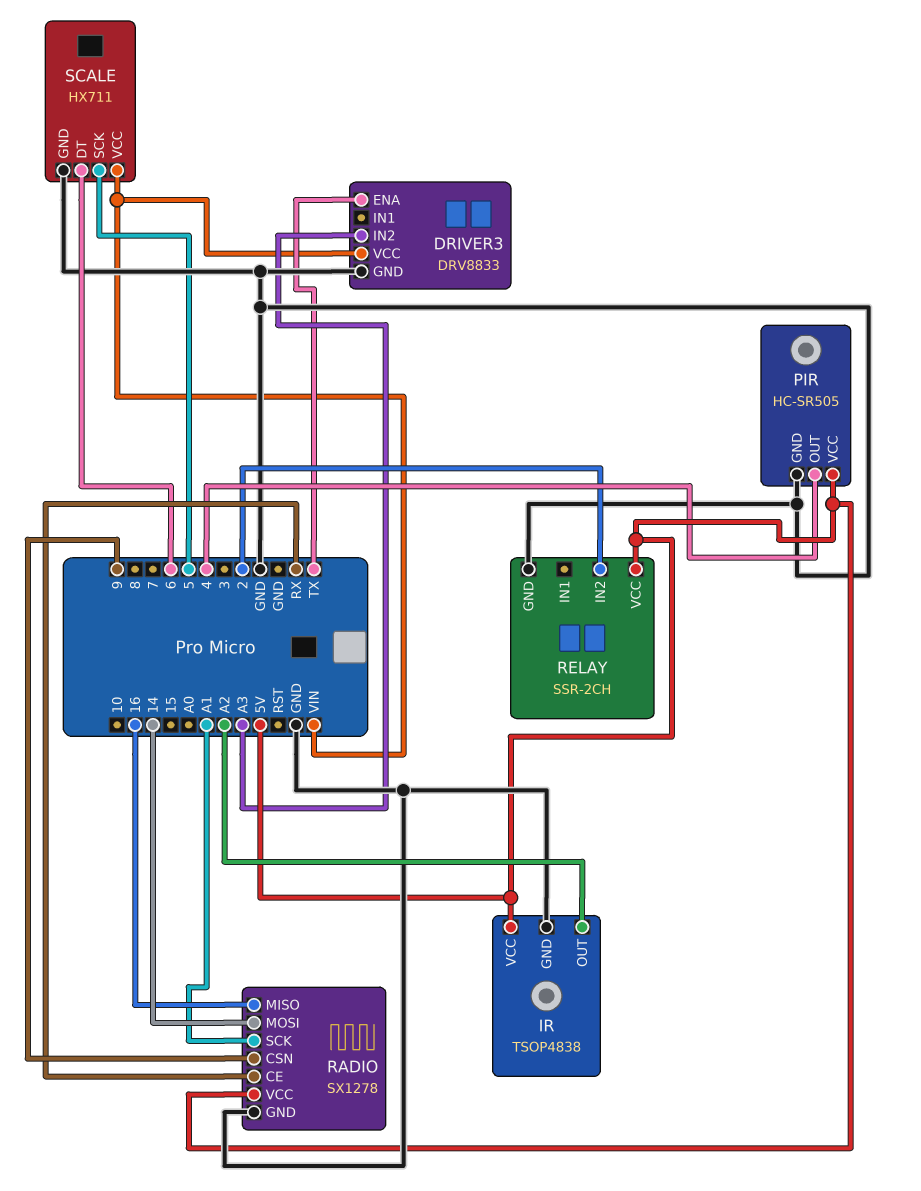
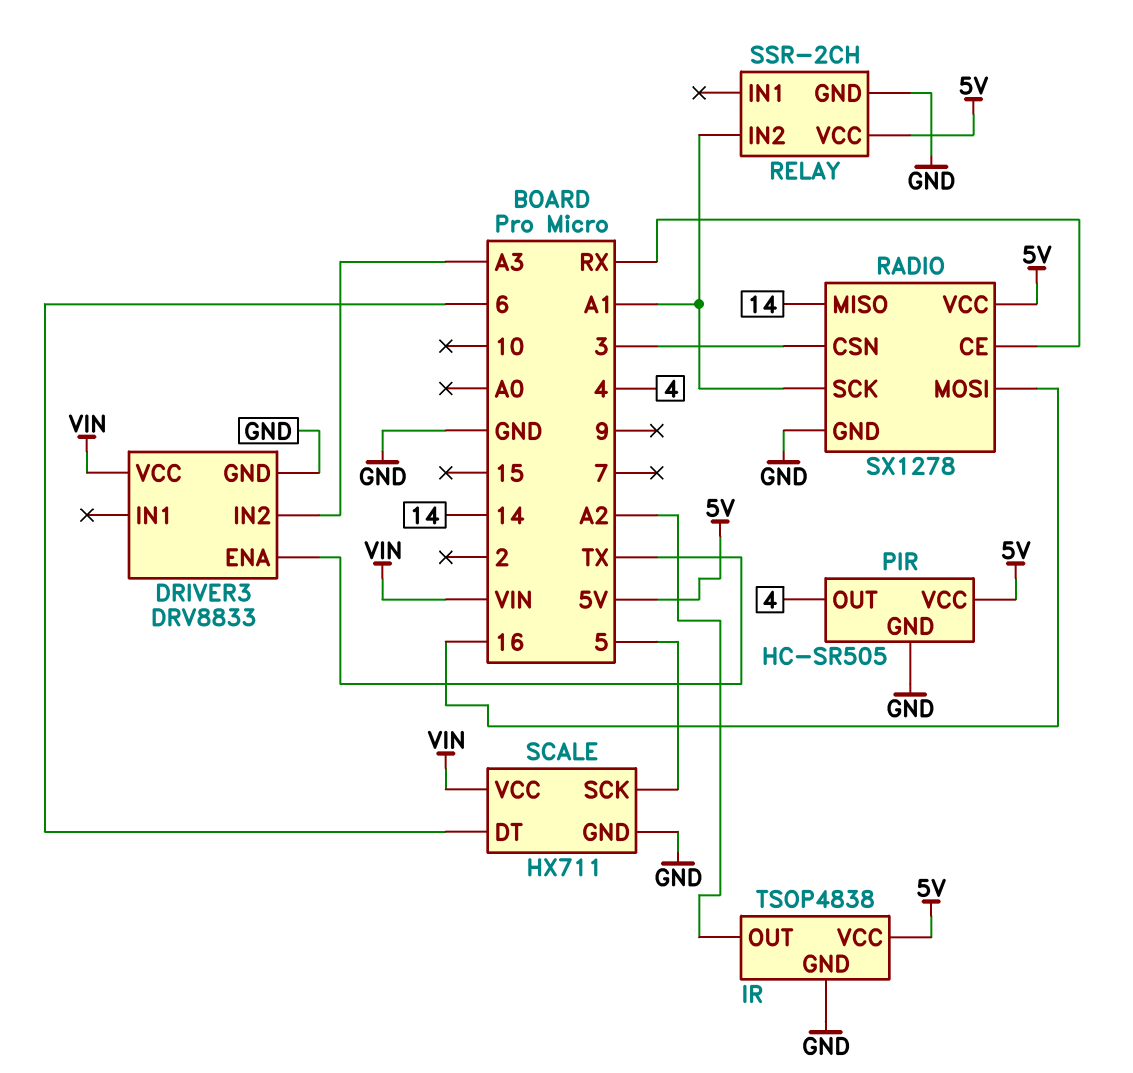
RADIO pin CSN: 9 -> 3
RADIO pin MISO: 16 -> 14
RADIO pin MOSI: 14 -> 16
RELAY pin IN2: 2 -> A1

